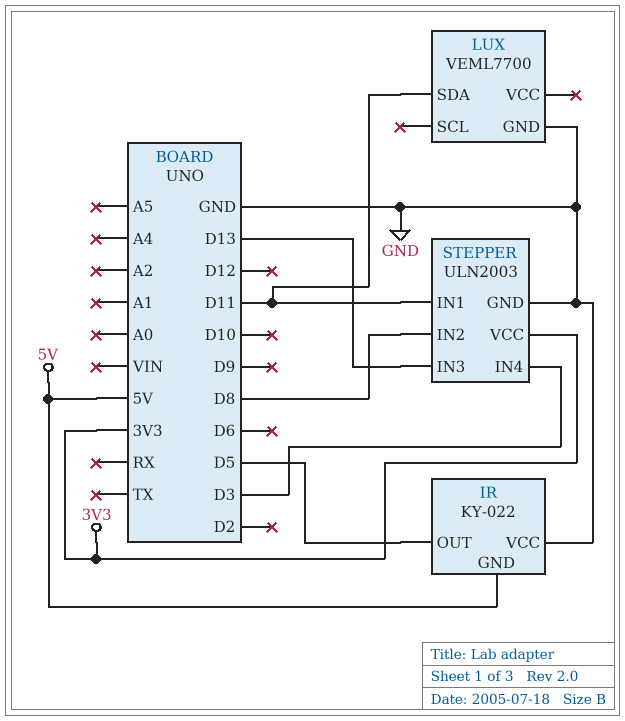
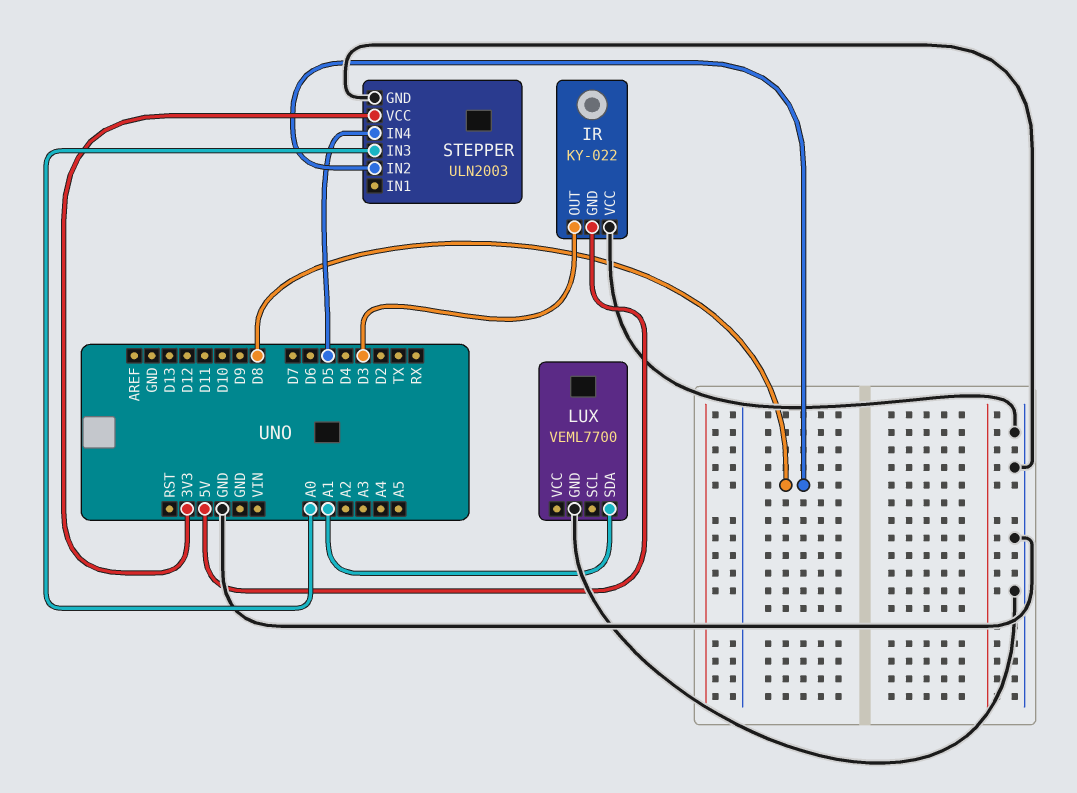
IR pin OUT: D5 -> D3
LUX pin SDA: D11 -> A1
STEPPER pin IN1: D11 -> none
STEPPER pin IN3: D13 -> A0
STEPPER pin IN4: D3 -> D5

